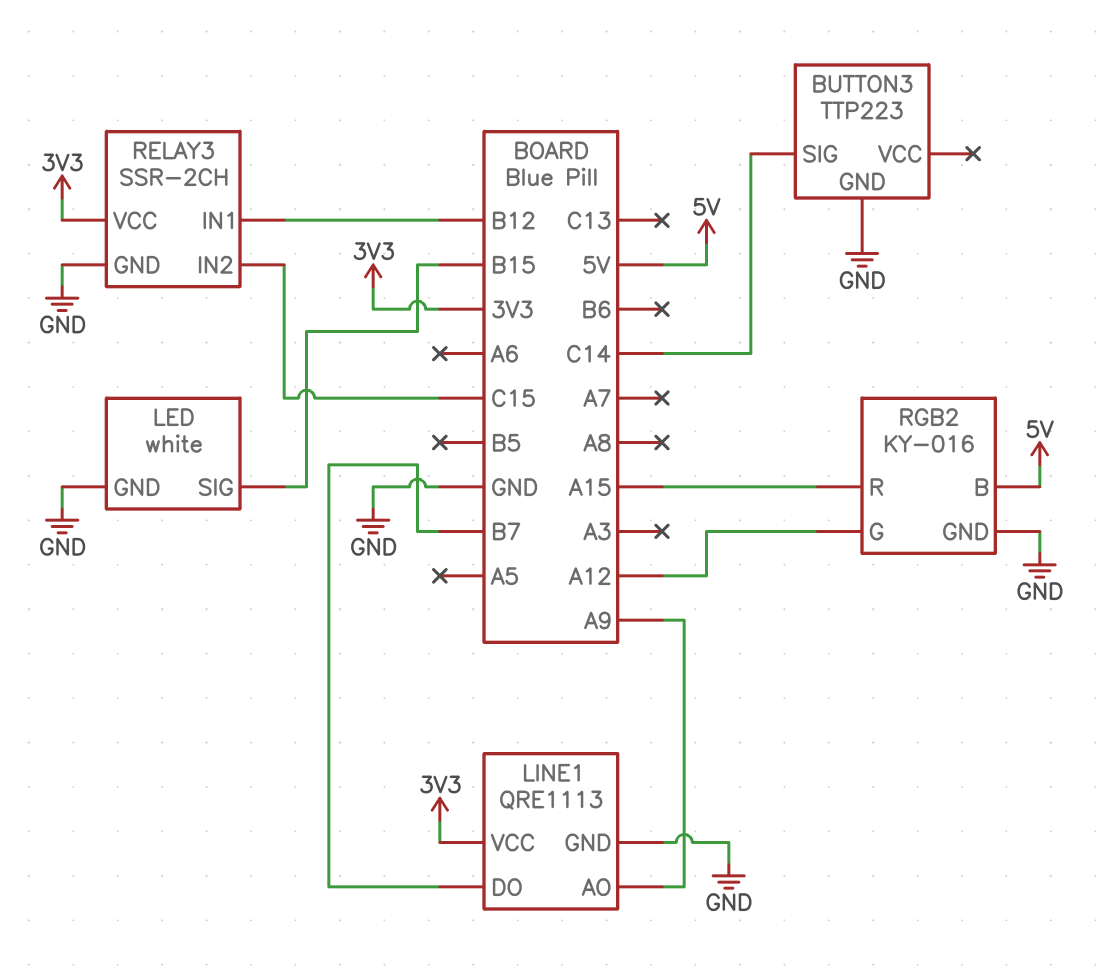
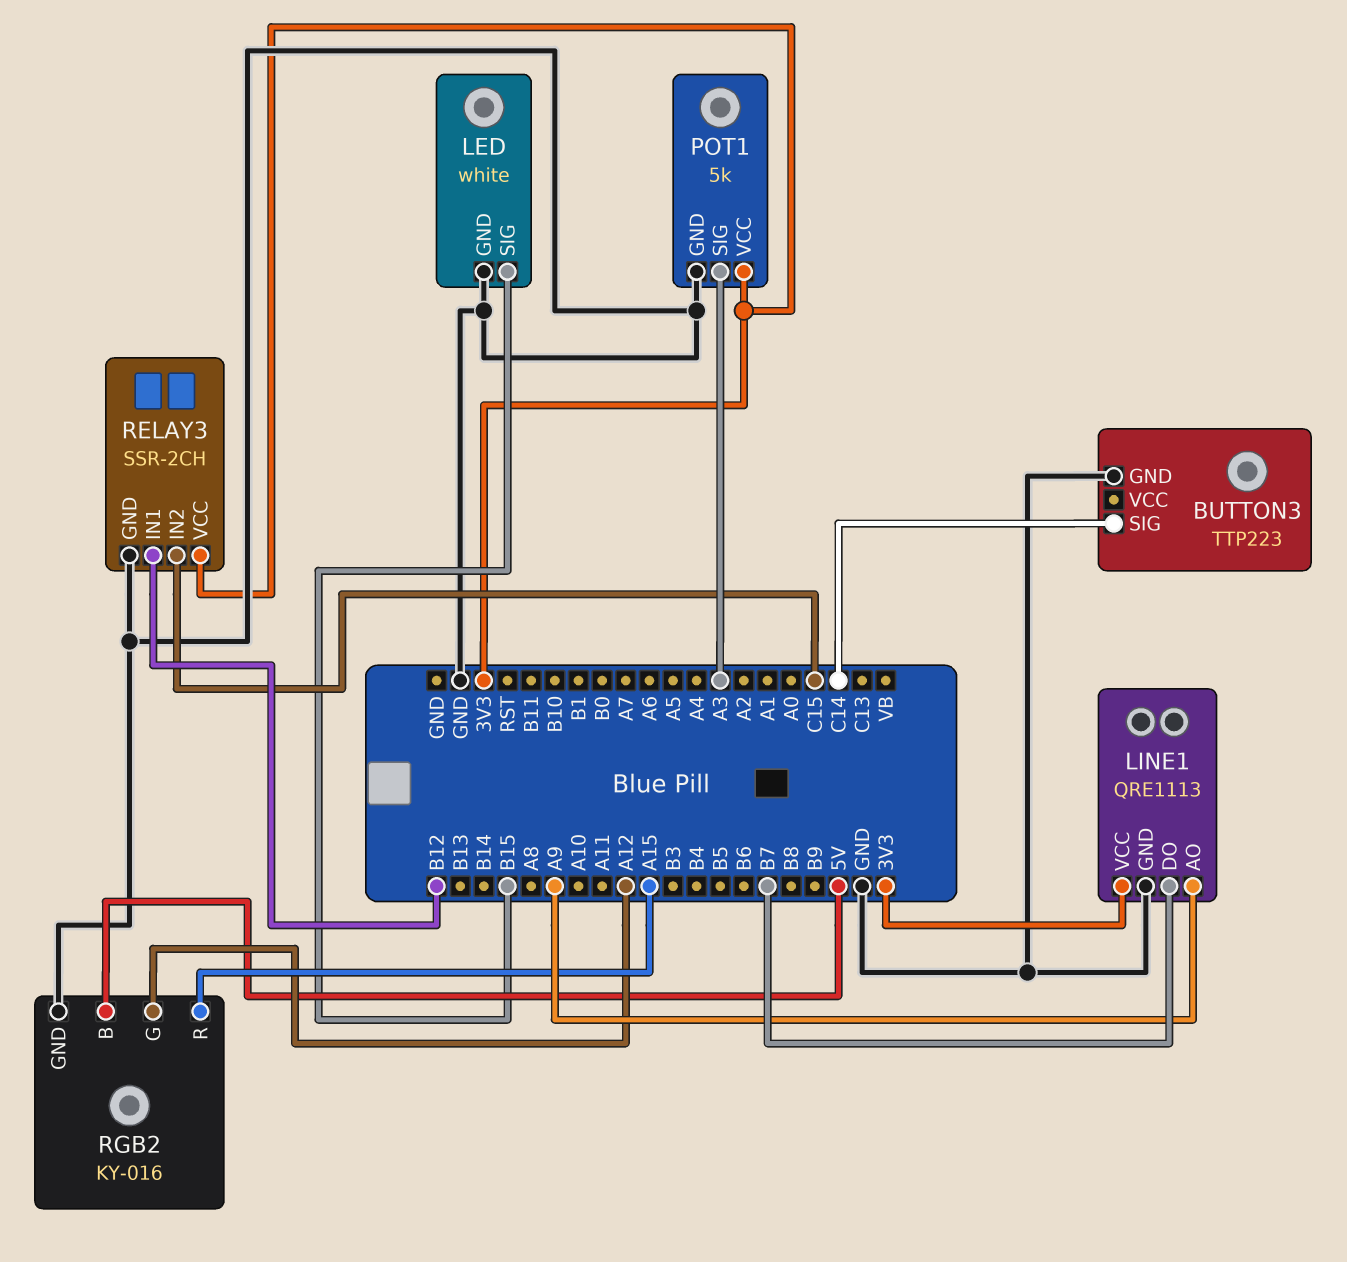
POT1: none -> 5k
POT1 pin GND: none -> GND
POT1 pin SIG: none -> A3
POT1 pin VCC: none -> 3V3

